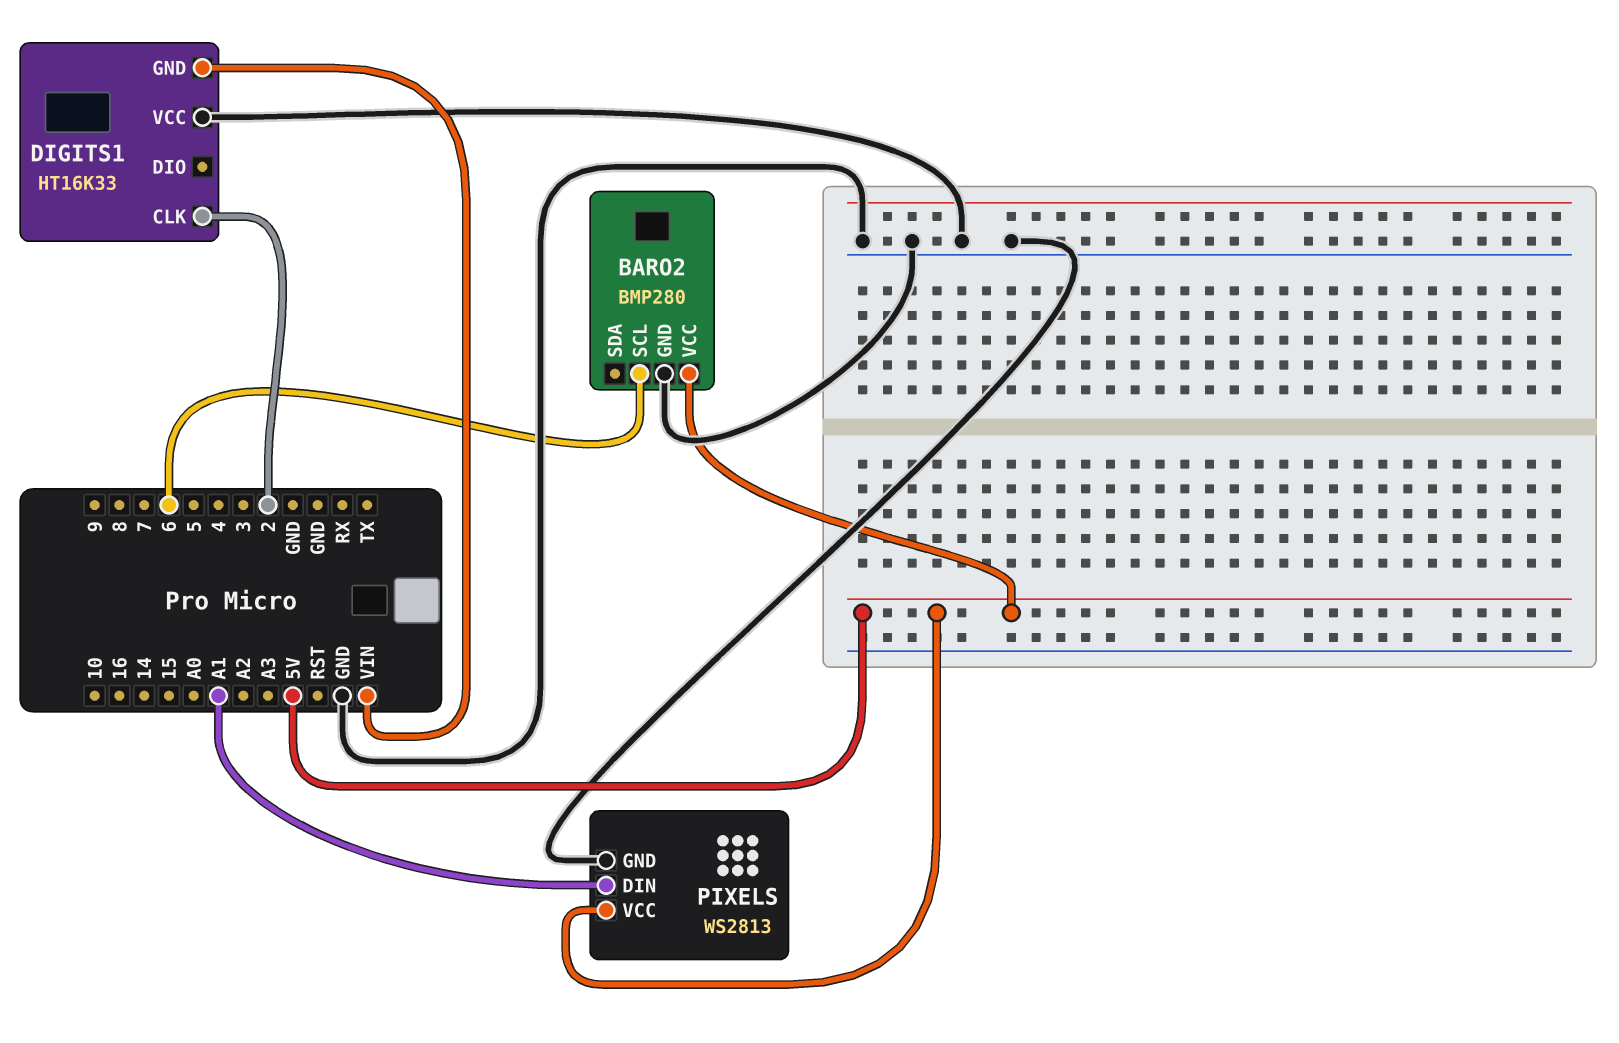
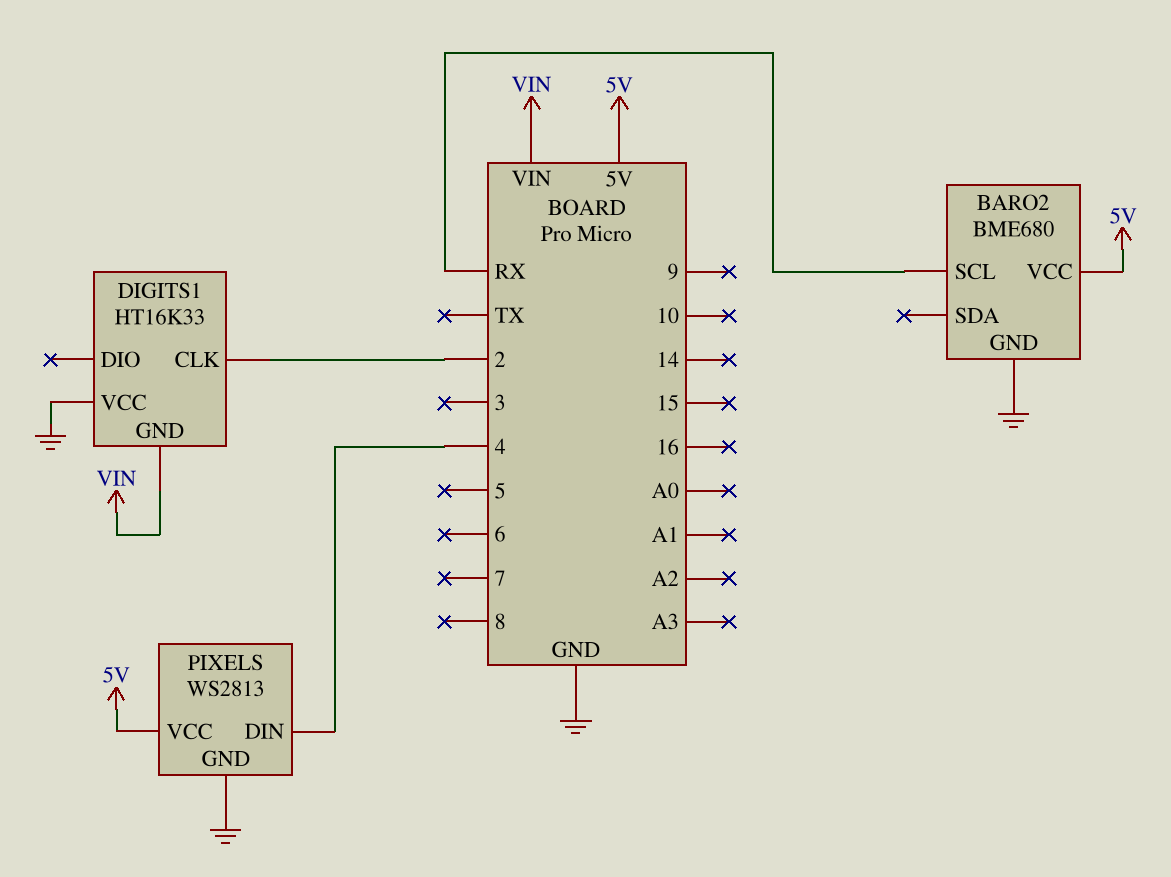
BARO2: BMP280 -> BME680
BARO2 pin SCL: 6 -> RX
PIXELS pin DIN: A1 -> 4

